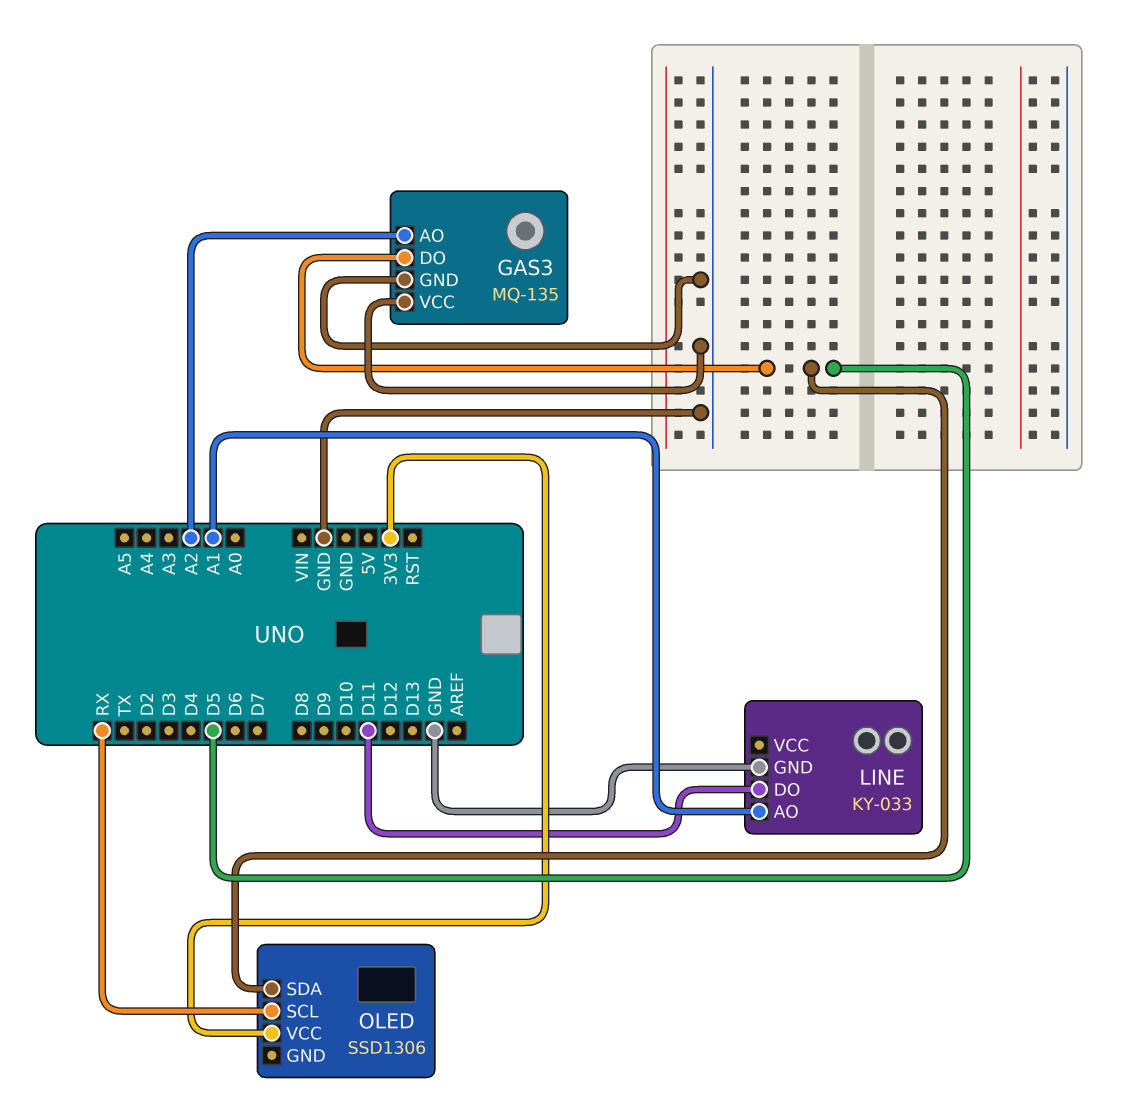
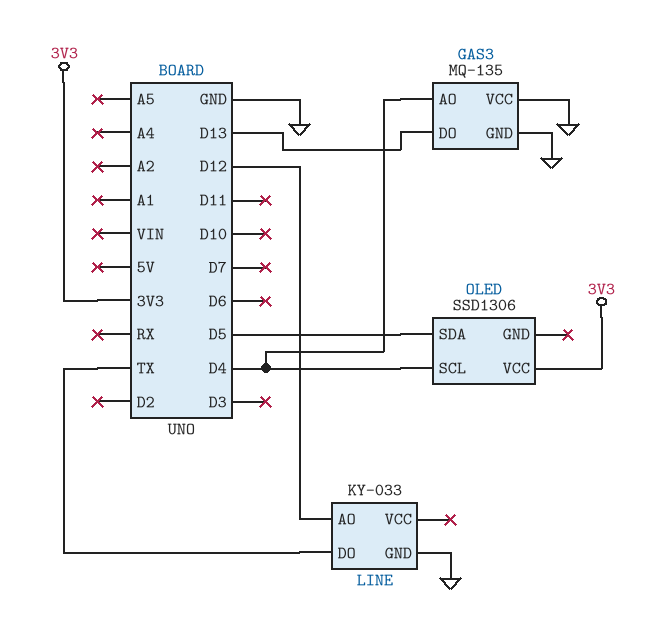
GAS3 pin AO: A2 -> D4
GAS3 pin DO: D5 -> D13
LINE pin AO: A1 -> D12
LINE pin DO: D11 -> TX
OLED pin SCL: RX -> D4

